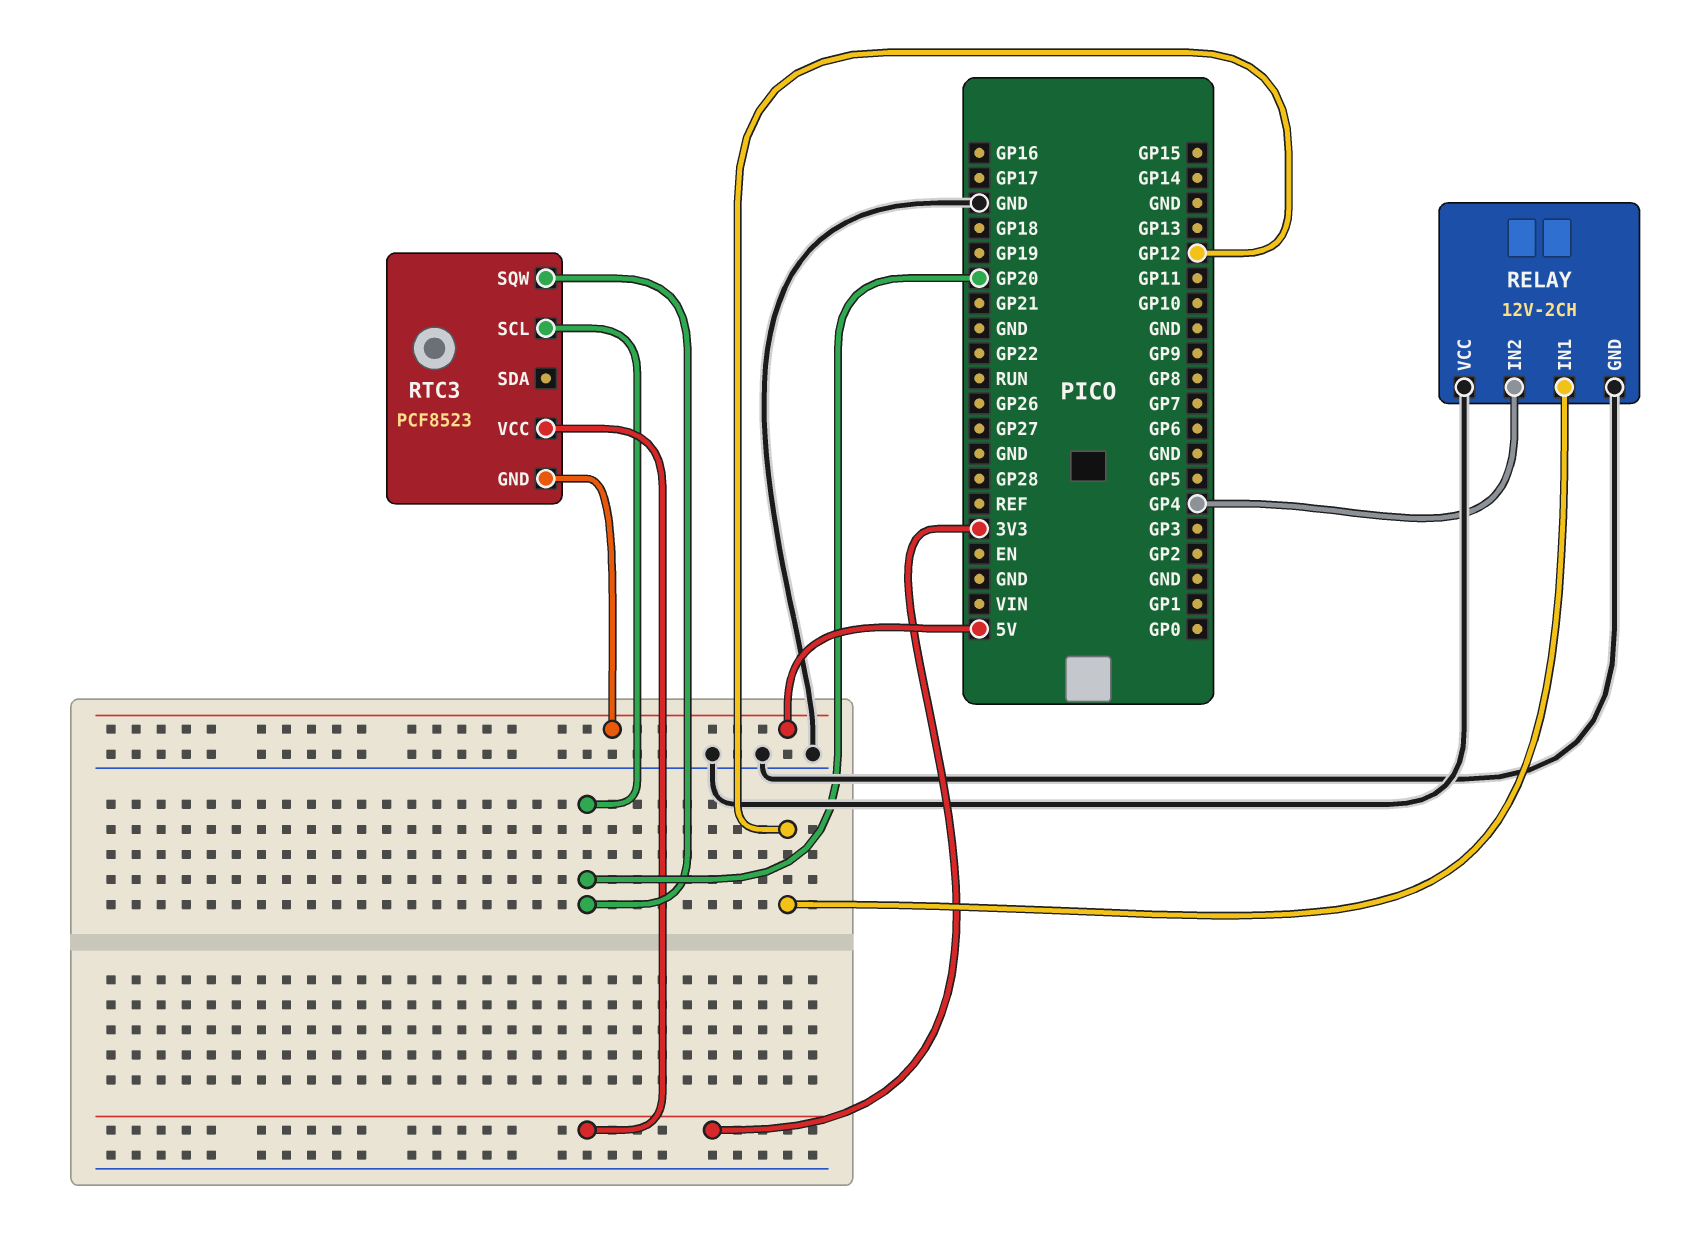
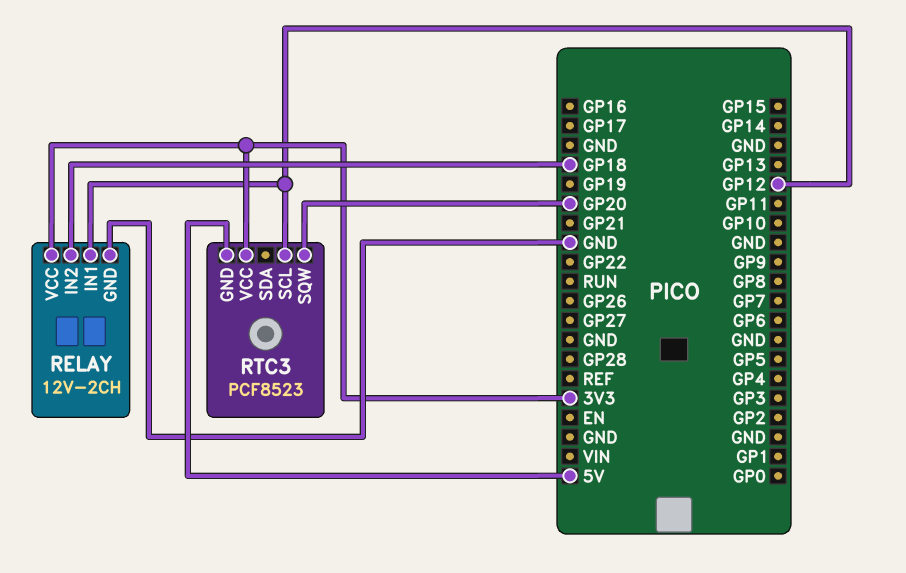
RELAY pin IN2: GP4 -> GP18
RELAY pin VCC: GND -> 3V3
RTC3 pin SCL: GP20 -> GP12

